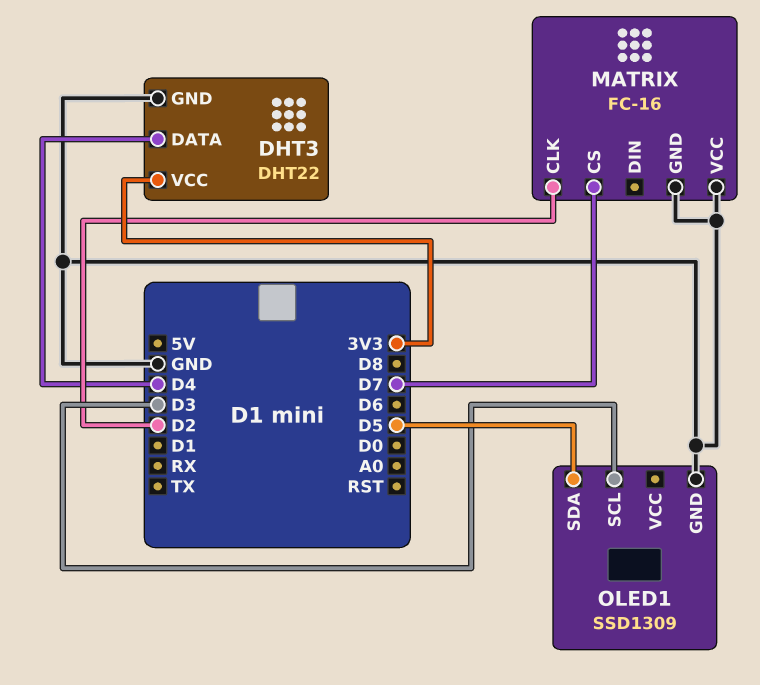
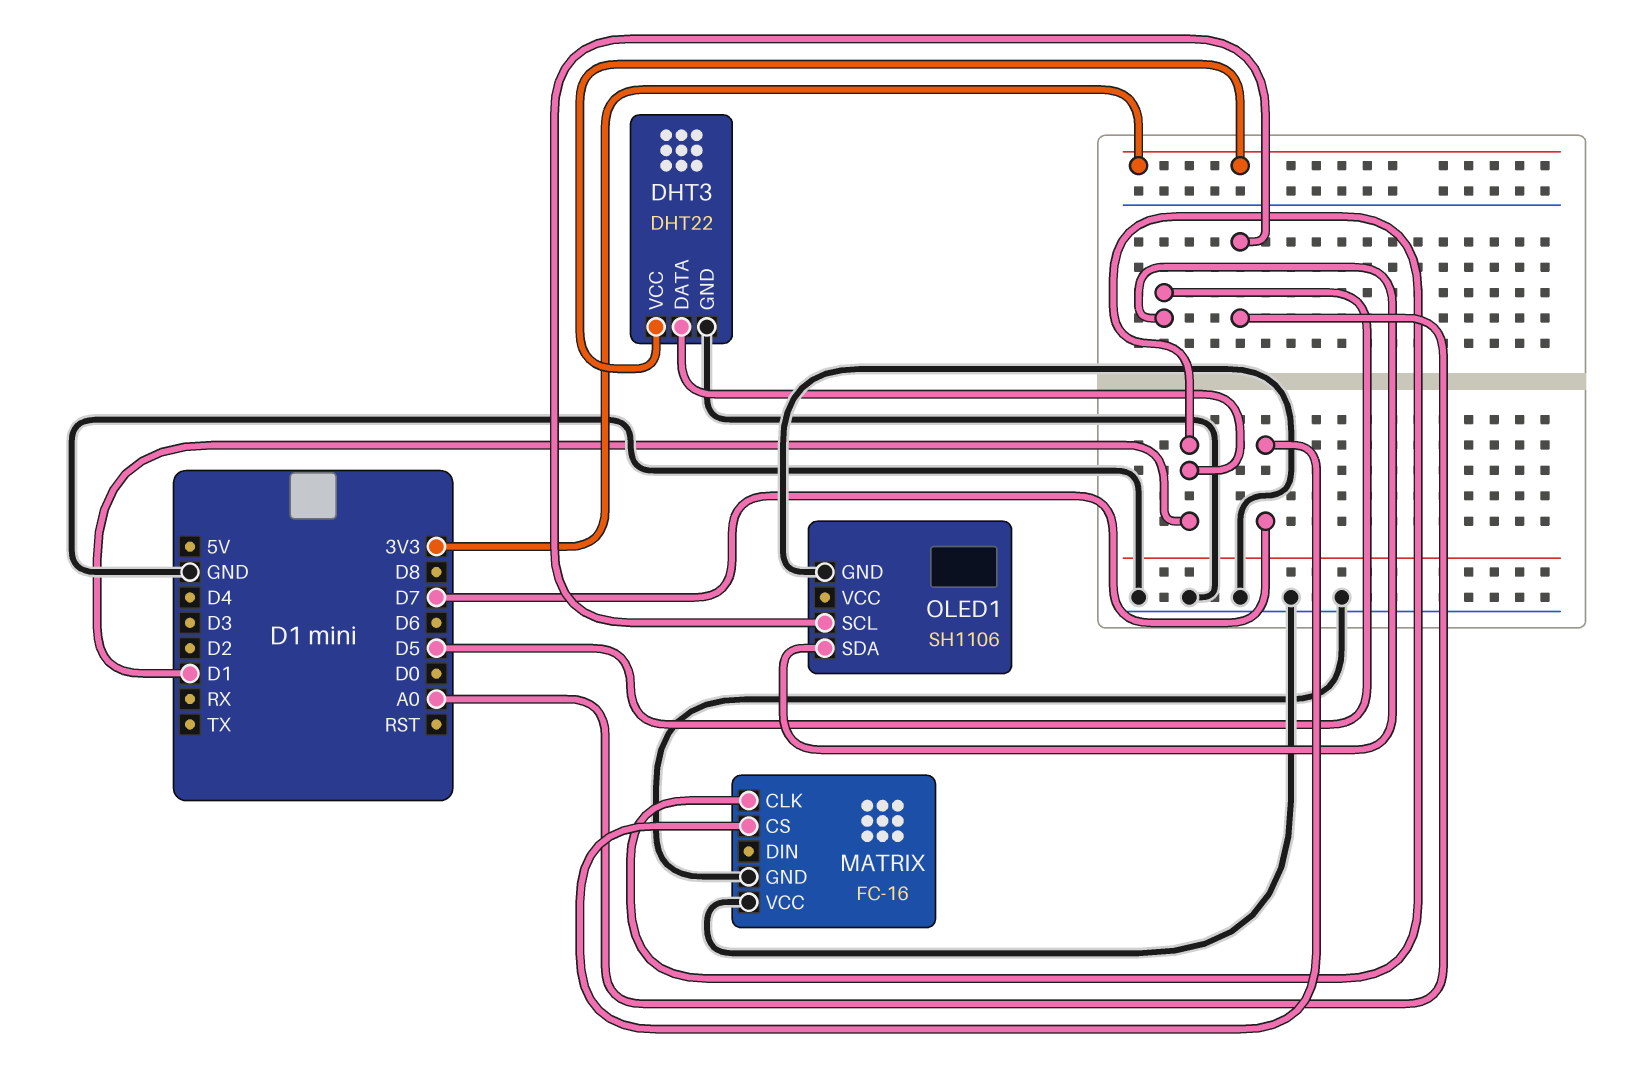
DHT3 pin DATA: D4 -> D1
MATRIX pin CLK: D2 -> D1
OLED1: SSD1309 -> SH1106
OLED1 pin SCL: D3 -> A0

